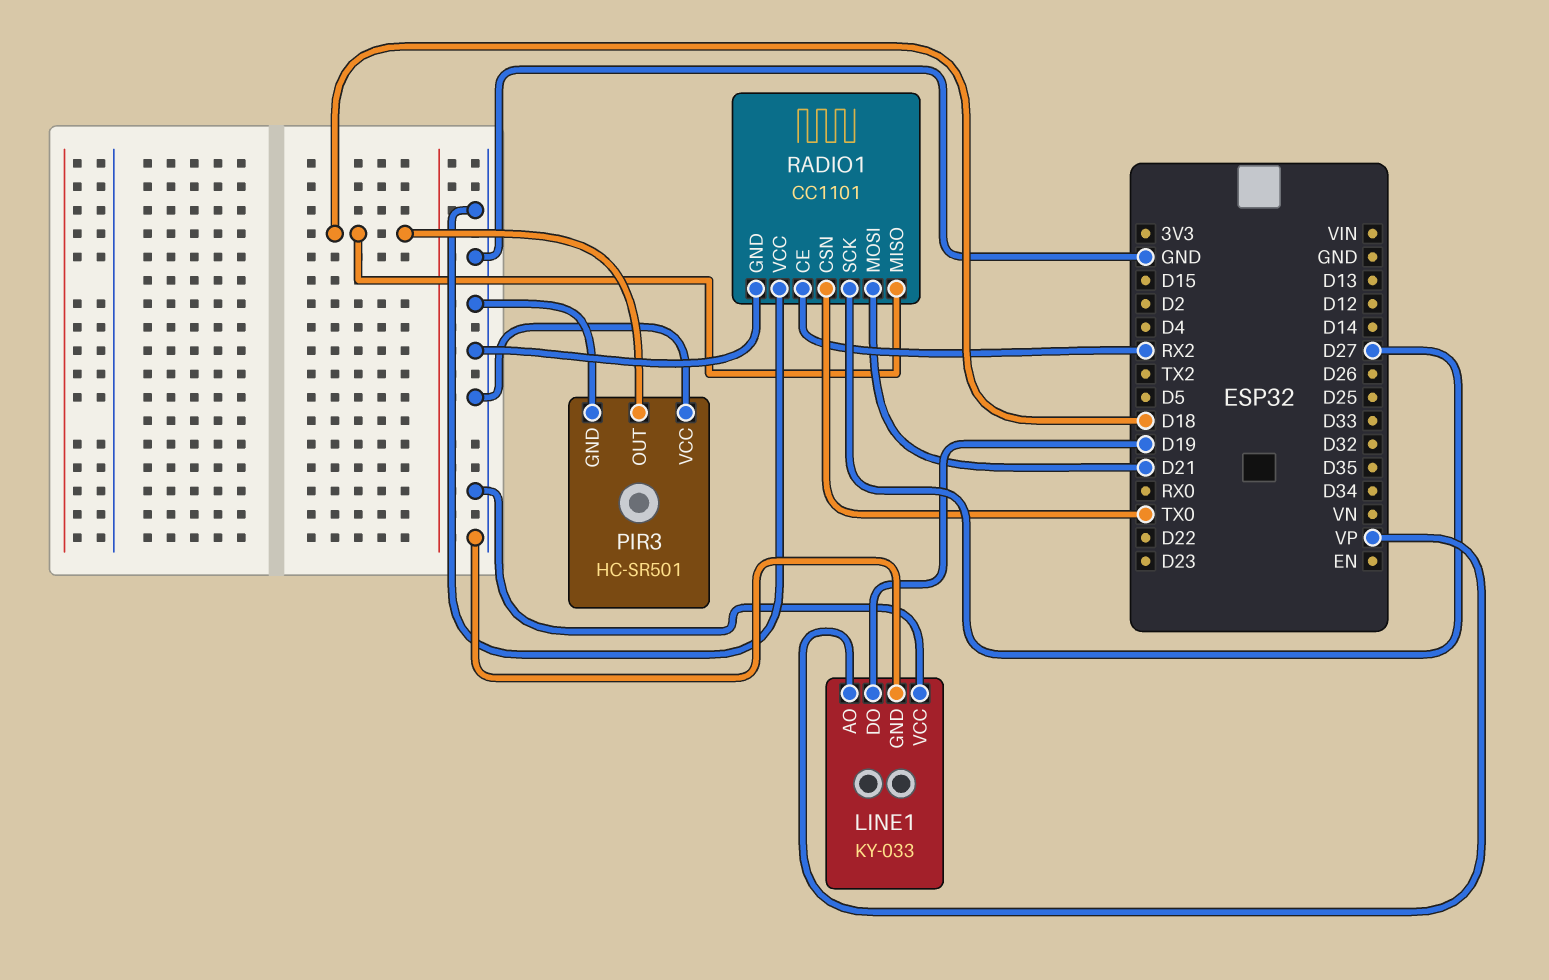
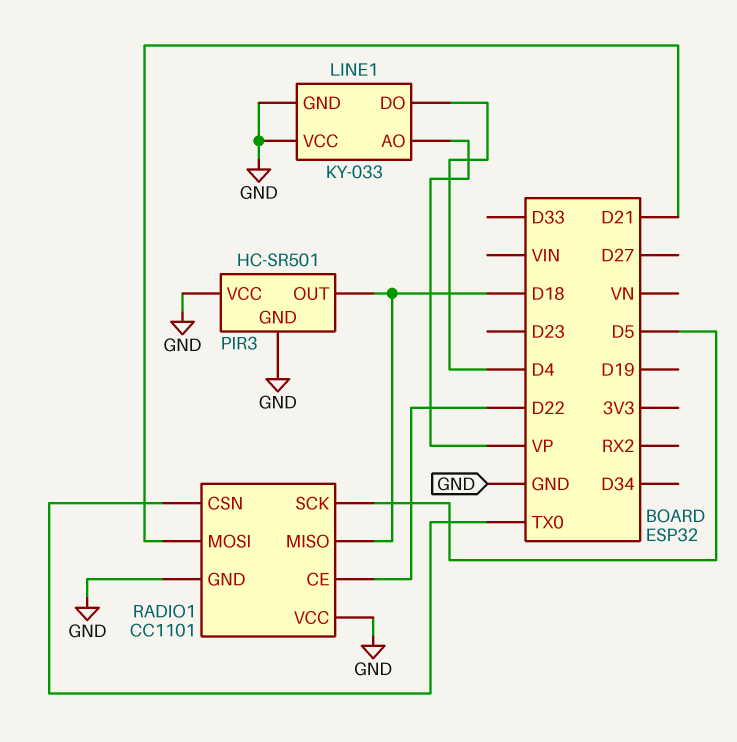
LINE1 pin DO: D19 -> D4
RADIO1 pin CE: RX2 -> D22
RADIO1 pin SCK: D27 -> D5

